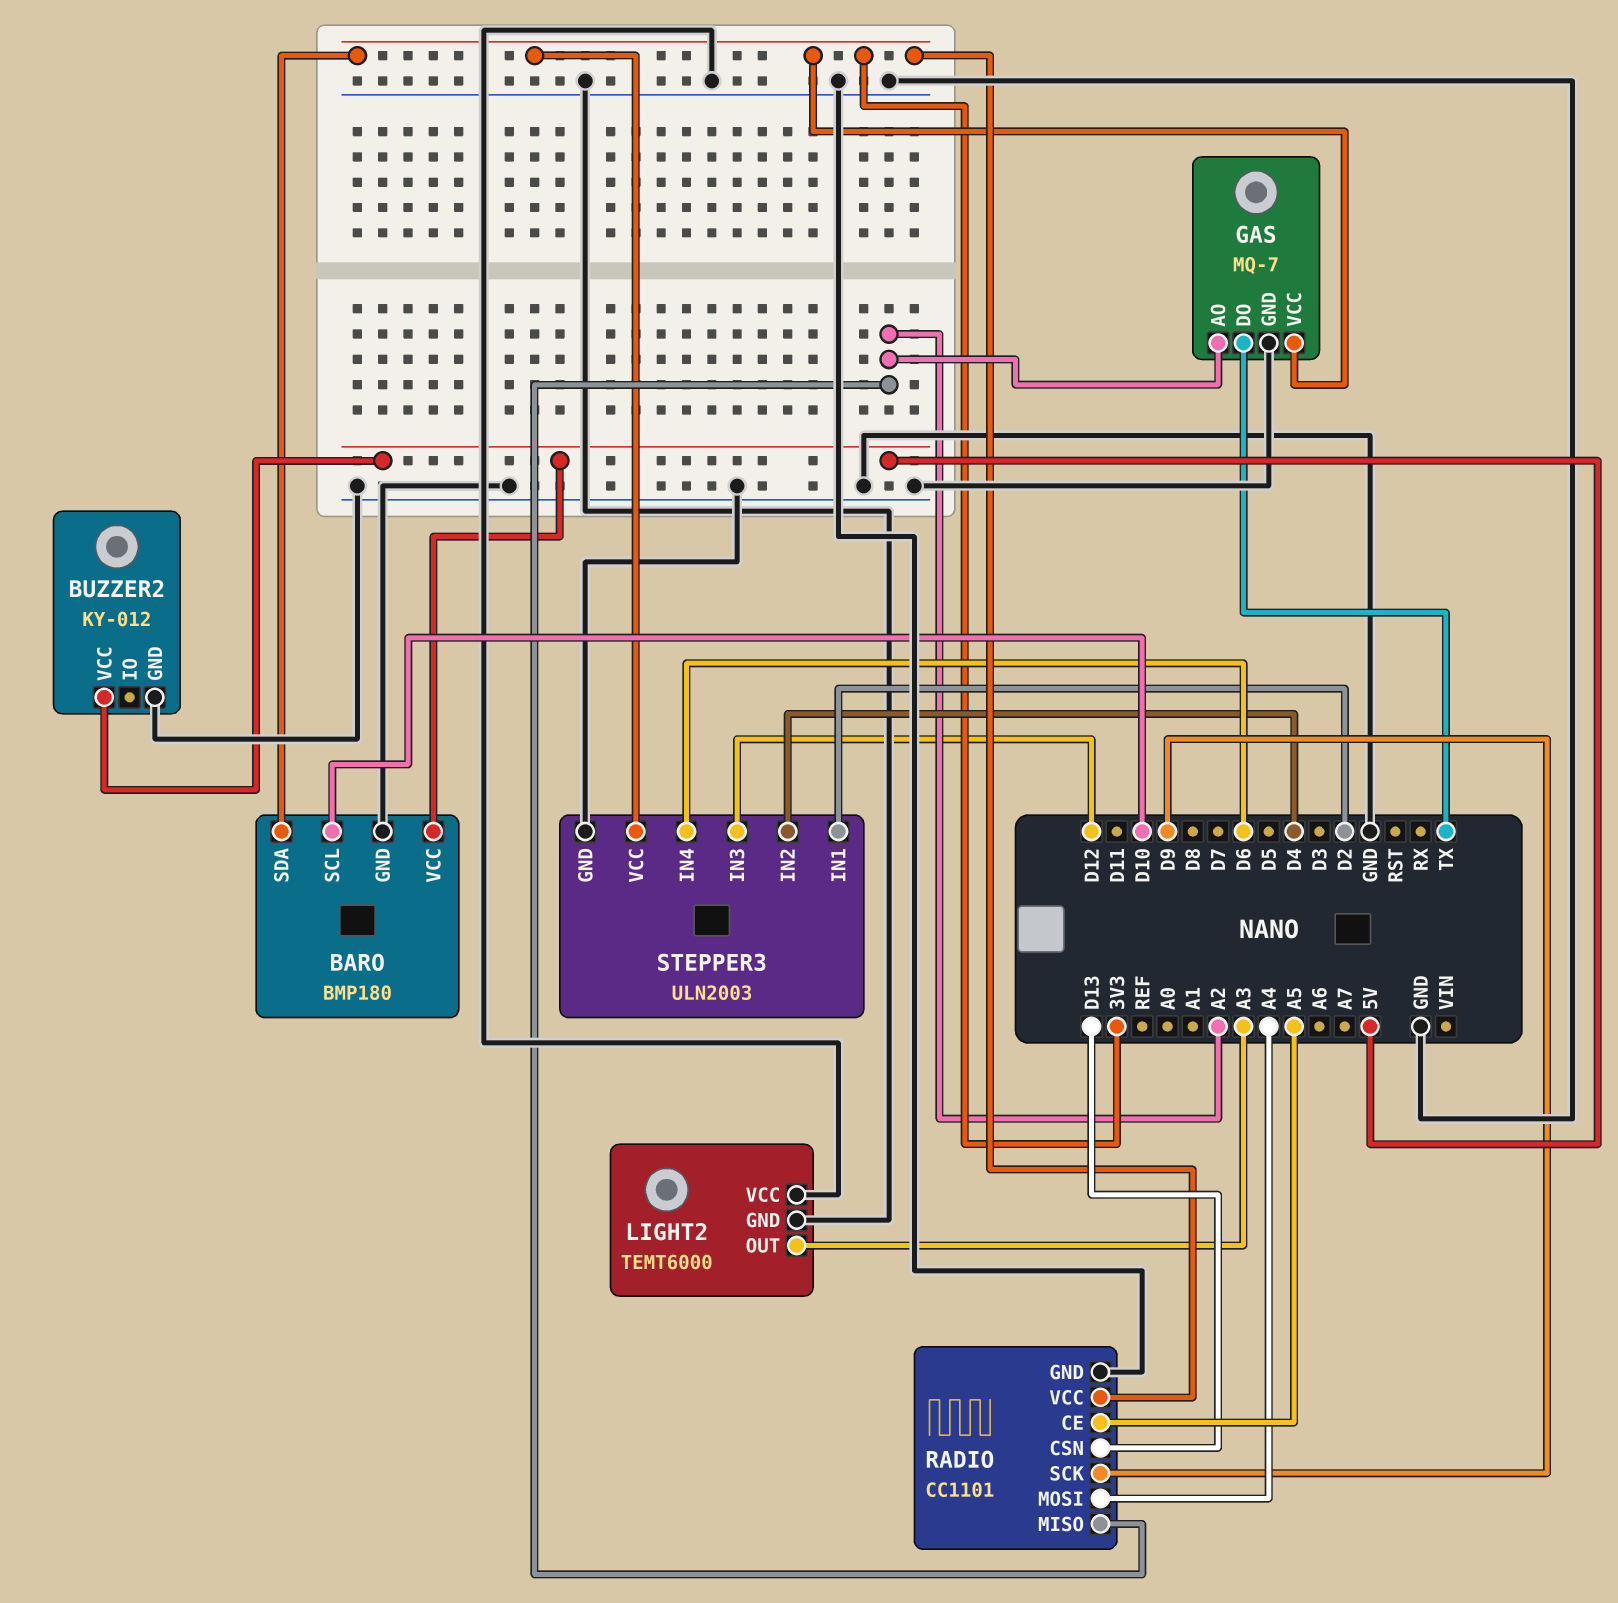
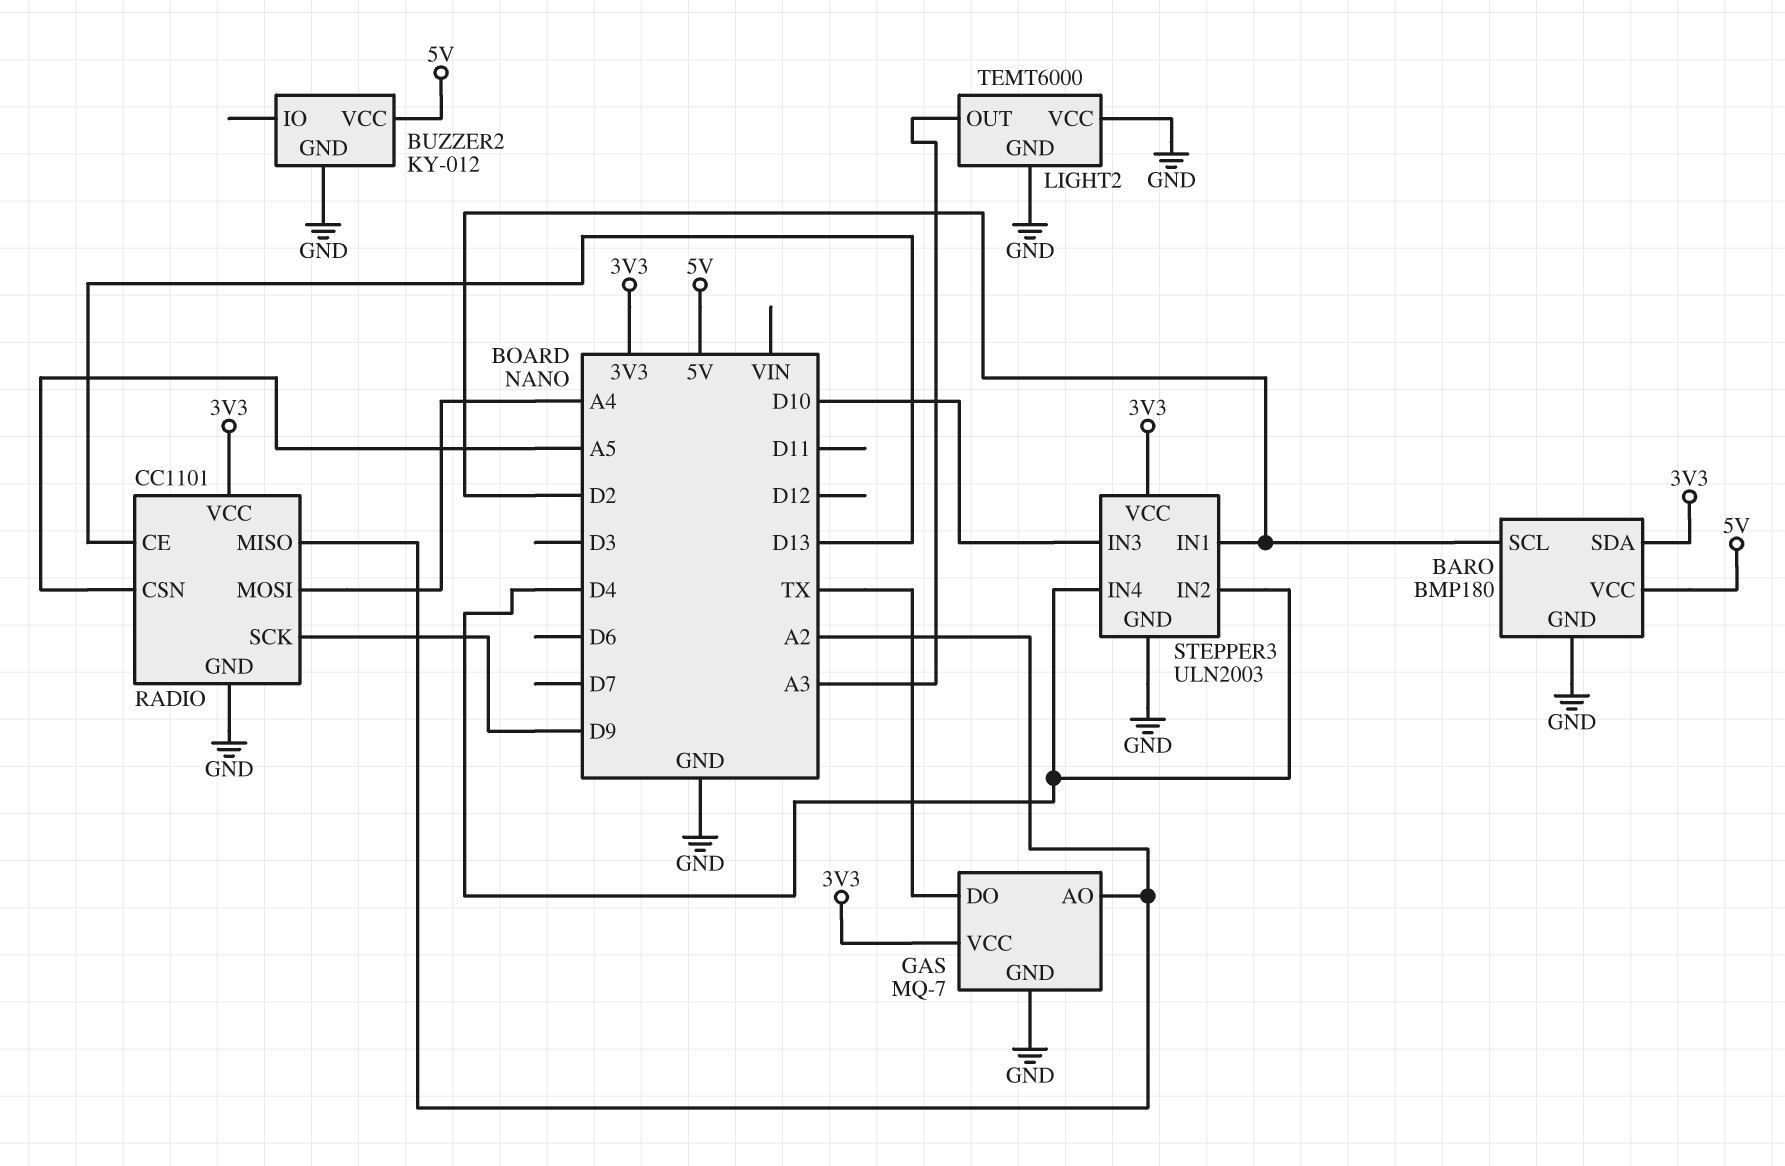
BARO pin SCL: D10 -> D2
RADIO pin CE: A5 -> D13
RADIO pin CSN: D13 -> A5
STEPPER3 pin IN3: D12 -> D10
STEPPER3 pin IN4: D6 -> D4

